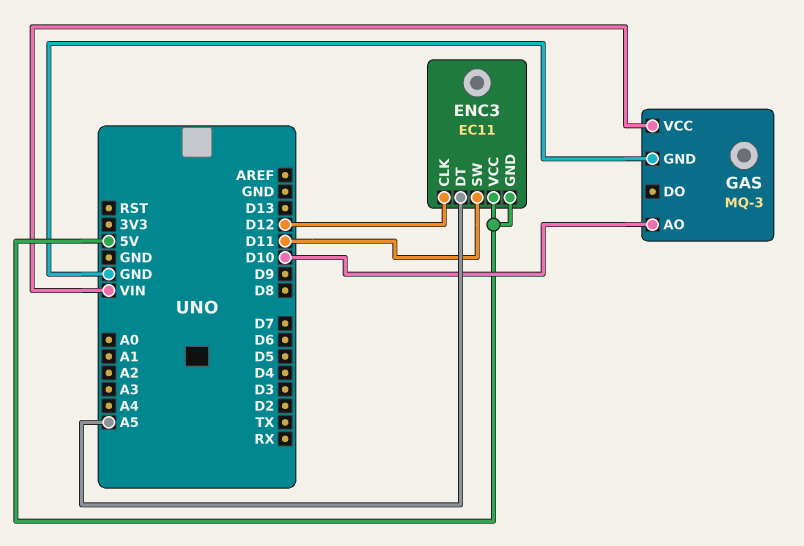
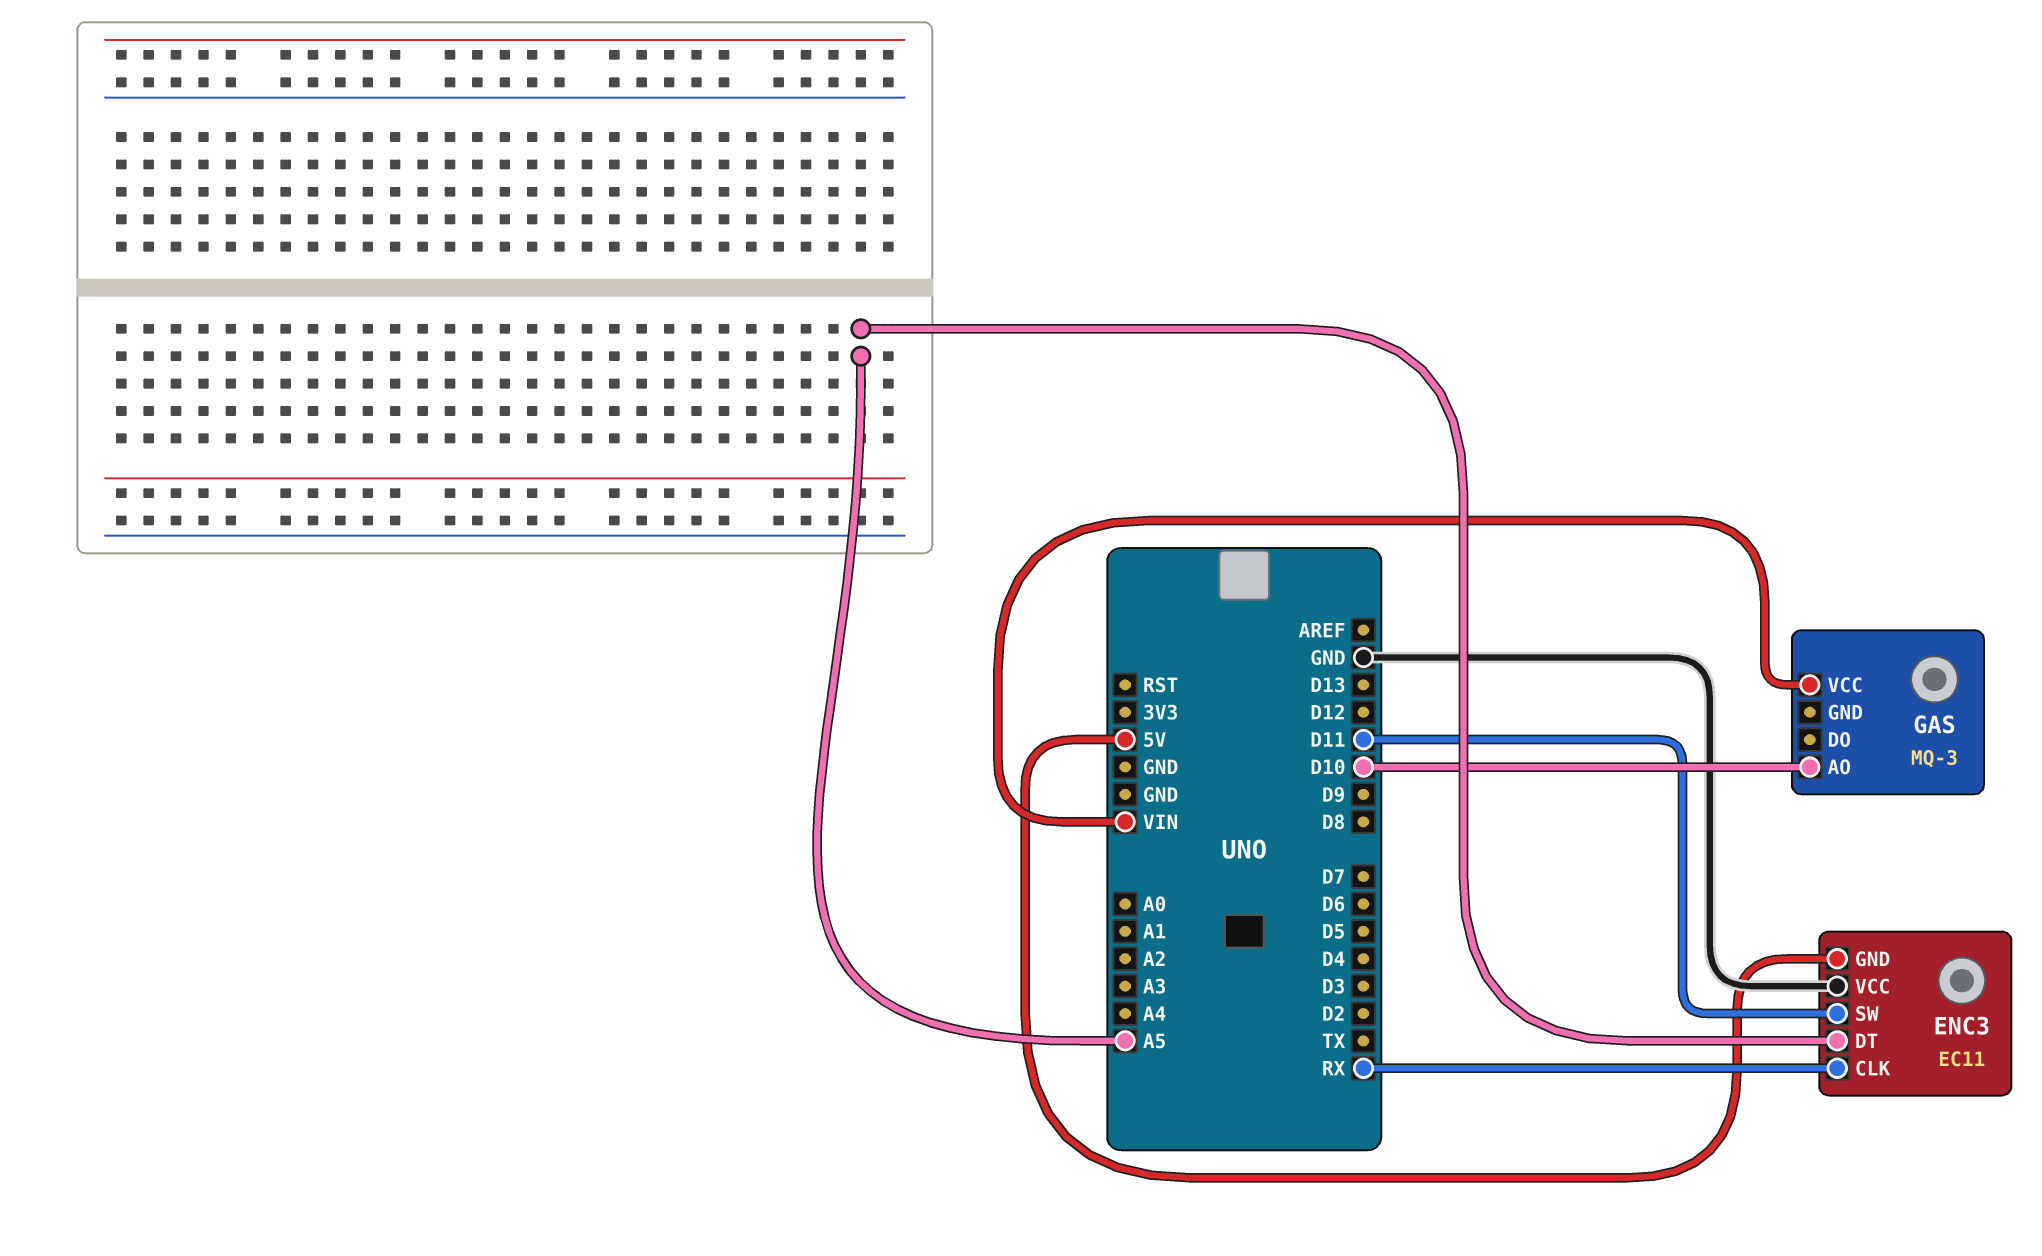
ENC3 pin CLK: D12 -> RX
ENC3 pin VCC: 5V -> GND
GAS pin GND: GND -> none

